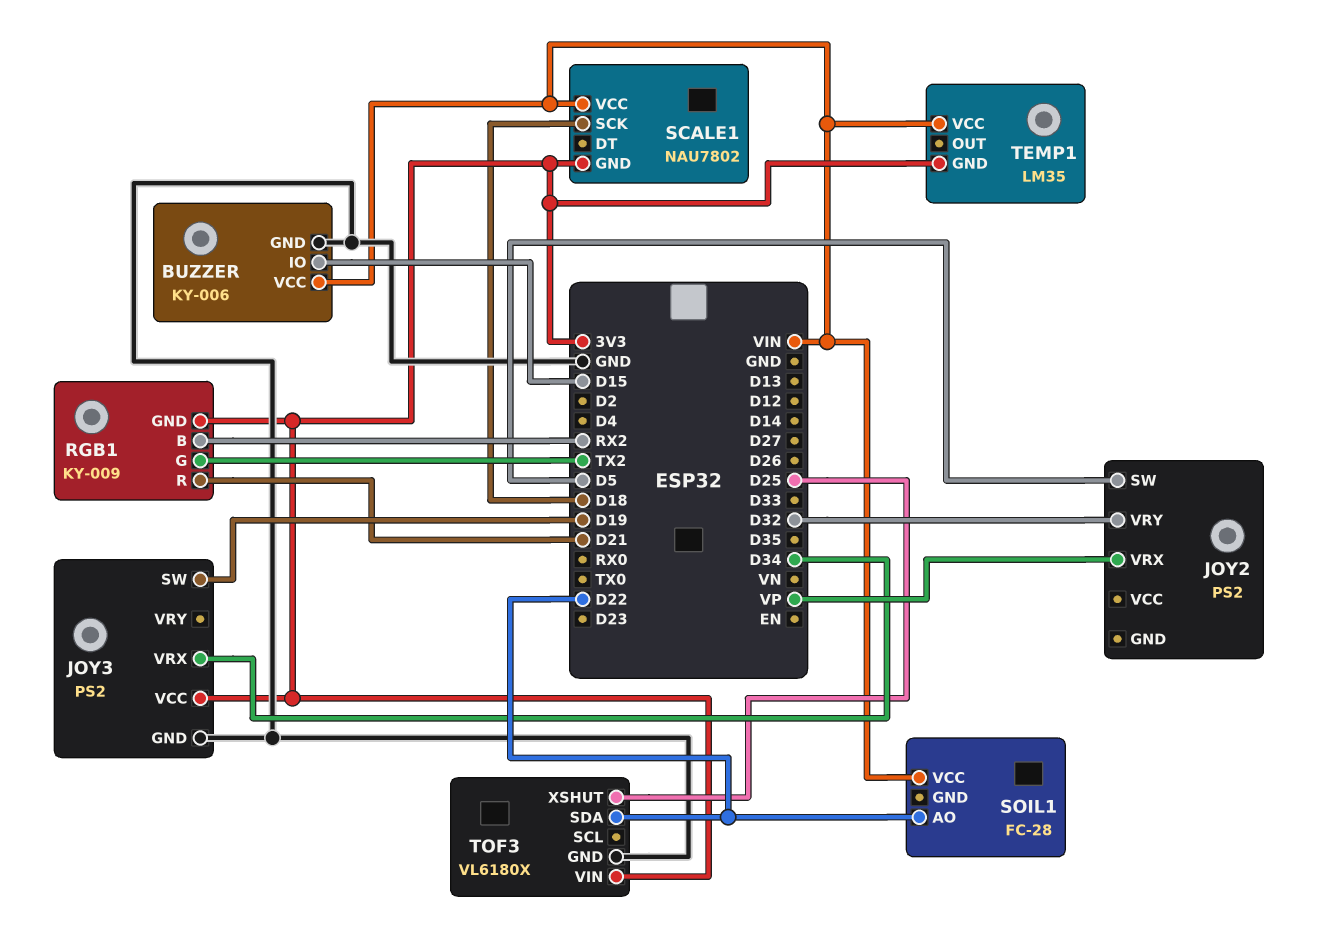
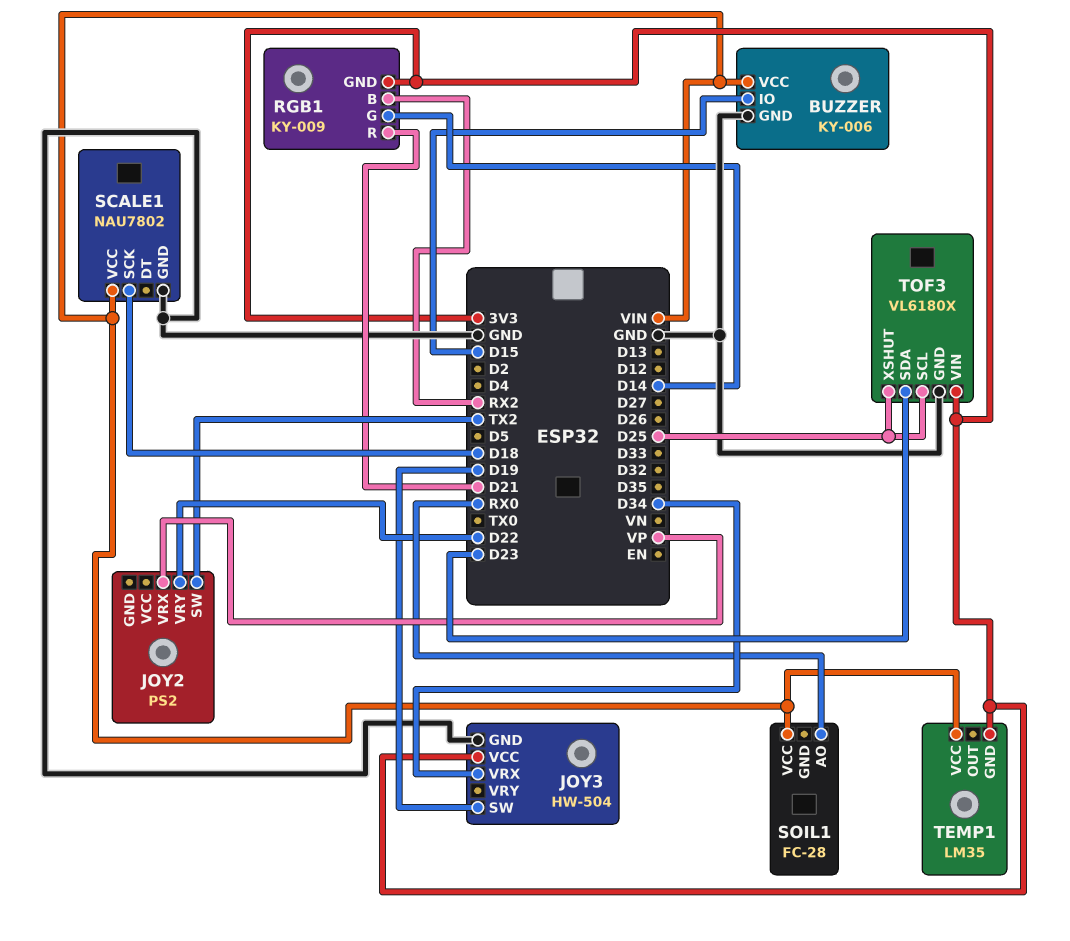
JOY2 pin SW: D5 -> TX2
JOY2 pin VRY: D32 -> D22
JOY3: PS2 -> HW-504
RGB1 pin G: TX2 -> D14
SCALE1 pin GND: 3V3 -> GND
SOIL1 pin AO: D22 -> RX0
TOF3 pin SCL: none -> D25
TOF3 pin SDA: D22 -> D23

